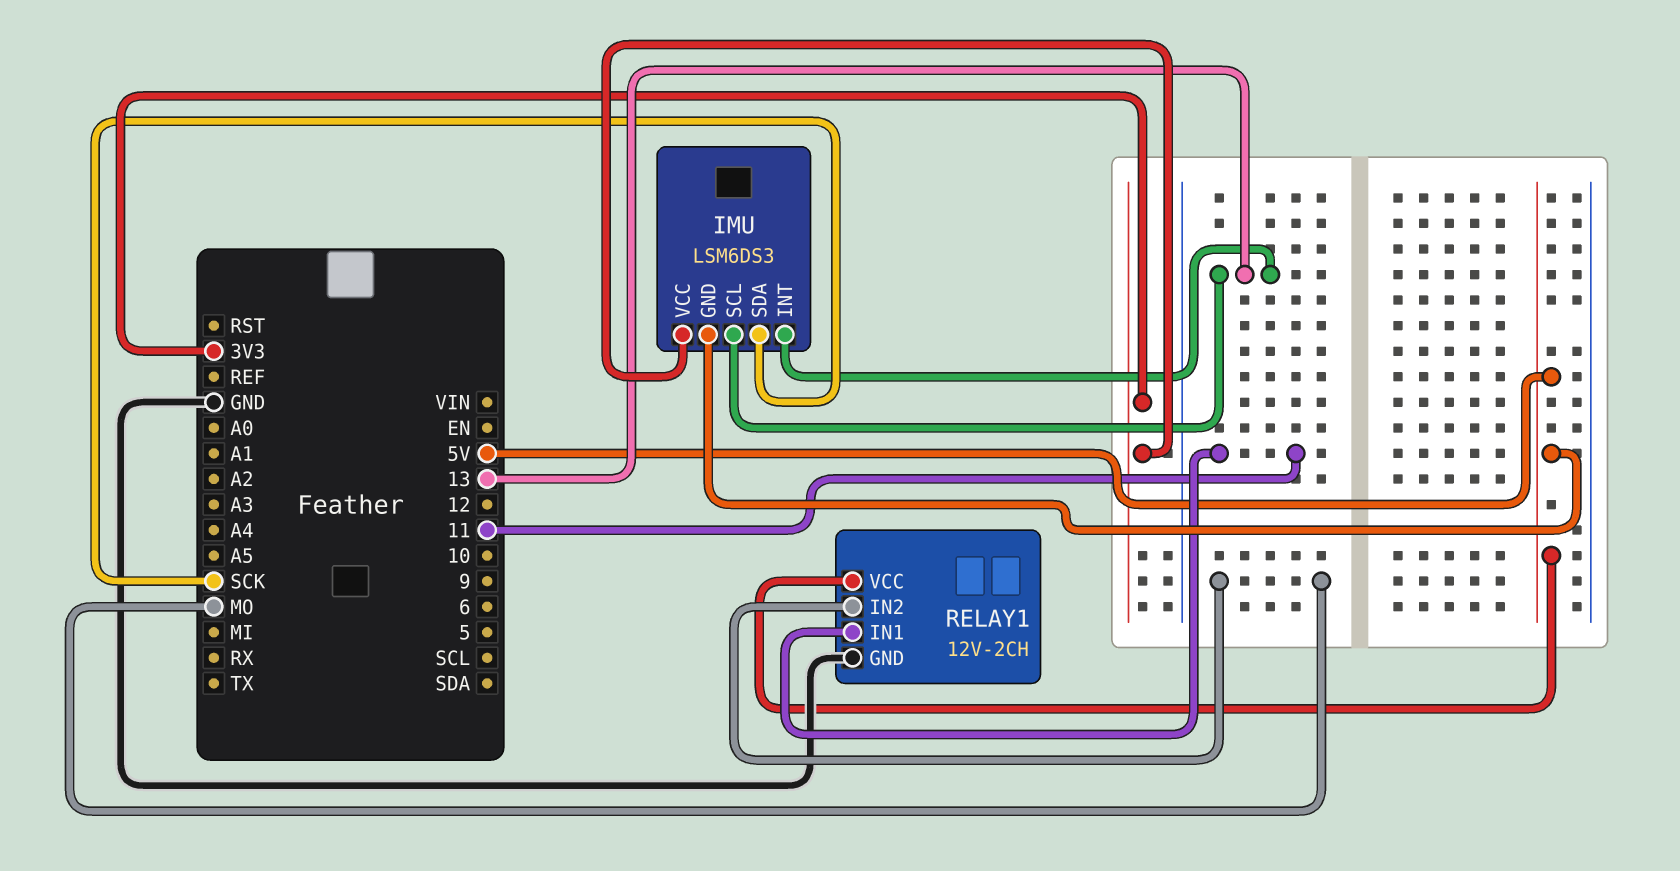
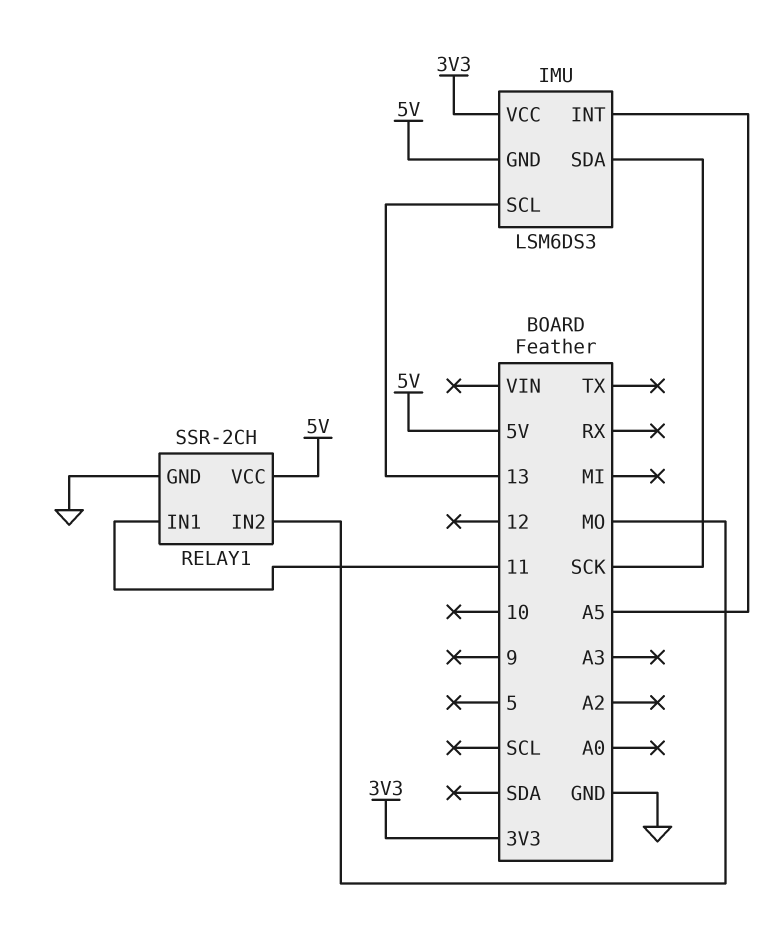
IMU pin INT: 13 -> A5
RELAY1: 12V-2CH -> SSR-2CH

